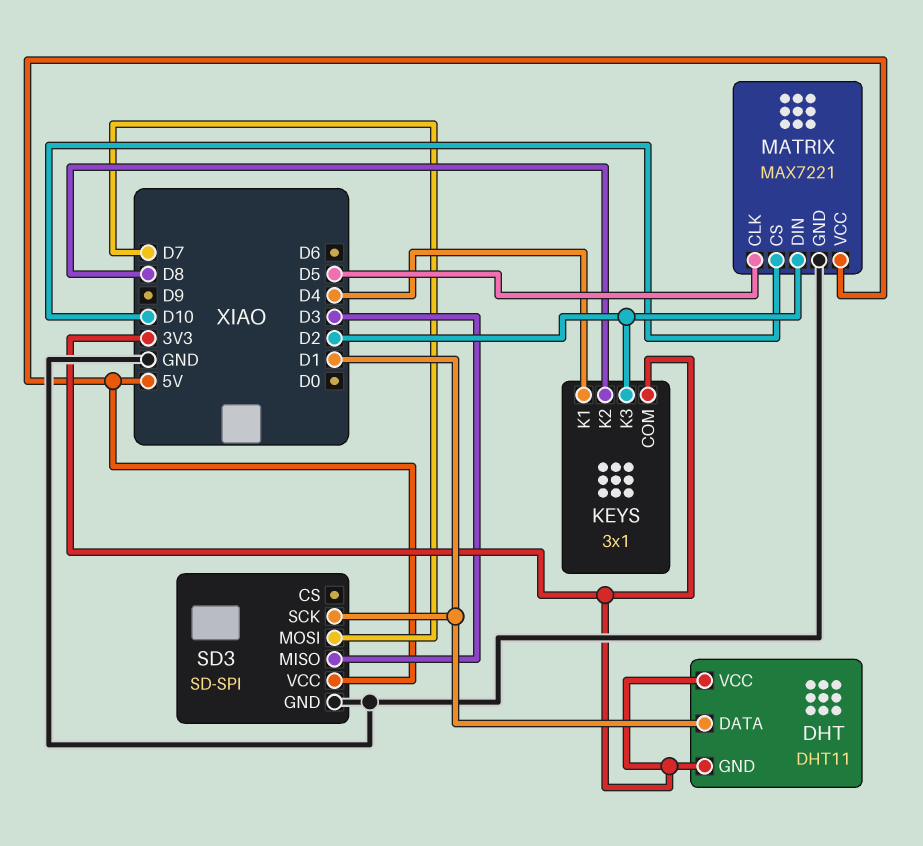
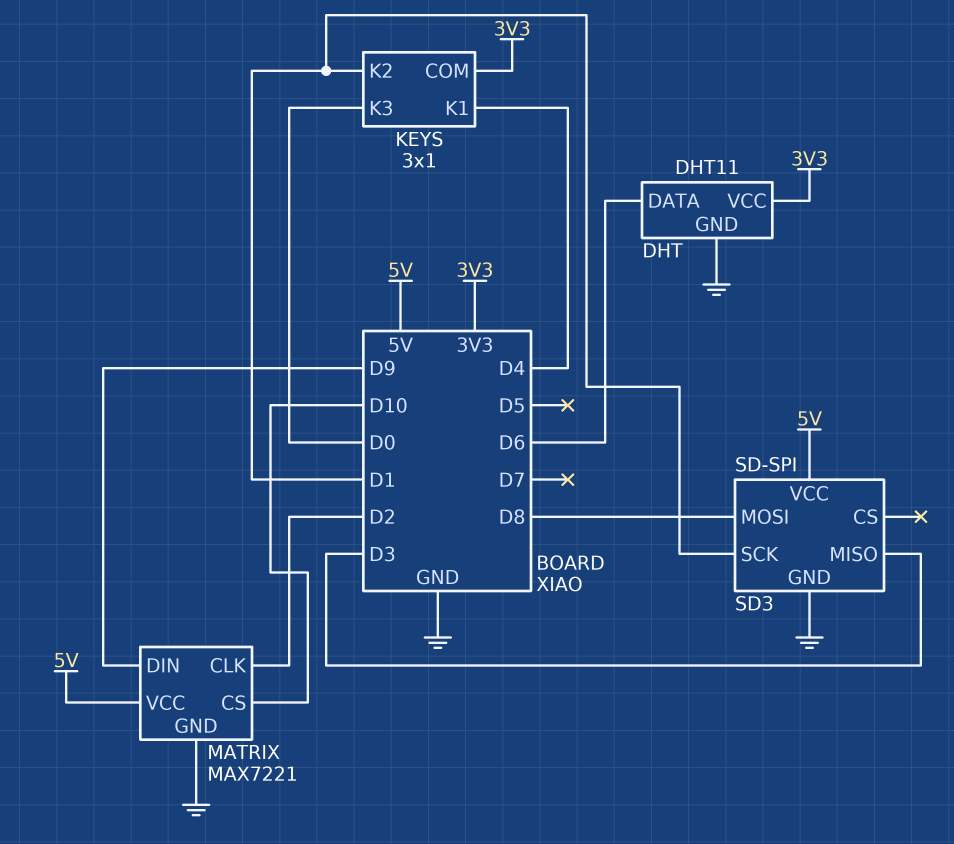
DHT pin DATA: D1 -> D6
DHT pin GND: 3V3 -> GND
KEYS pin K2: D8 -> D1
KEYS pin K3: D2 -> D0
MATRIX pin CLK: D5 -> D2
MATRIX pin DIN: D2 -> D9
SD3 pin MOSI: D7 -> D8

